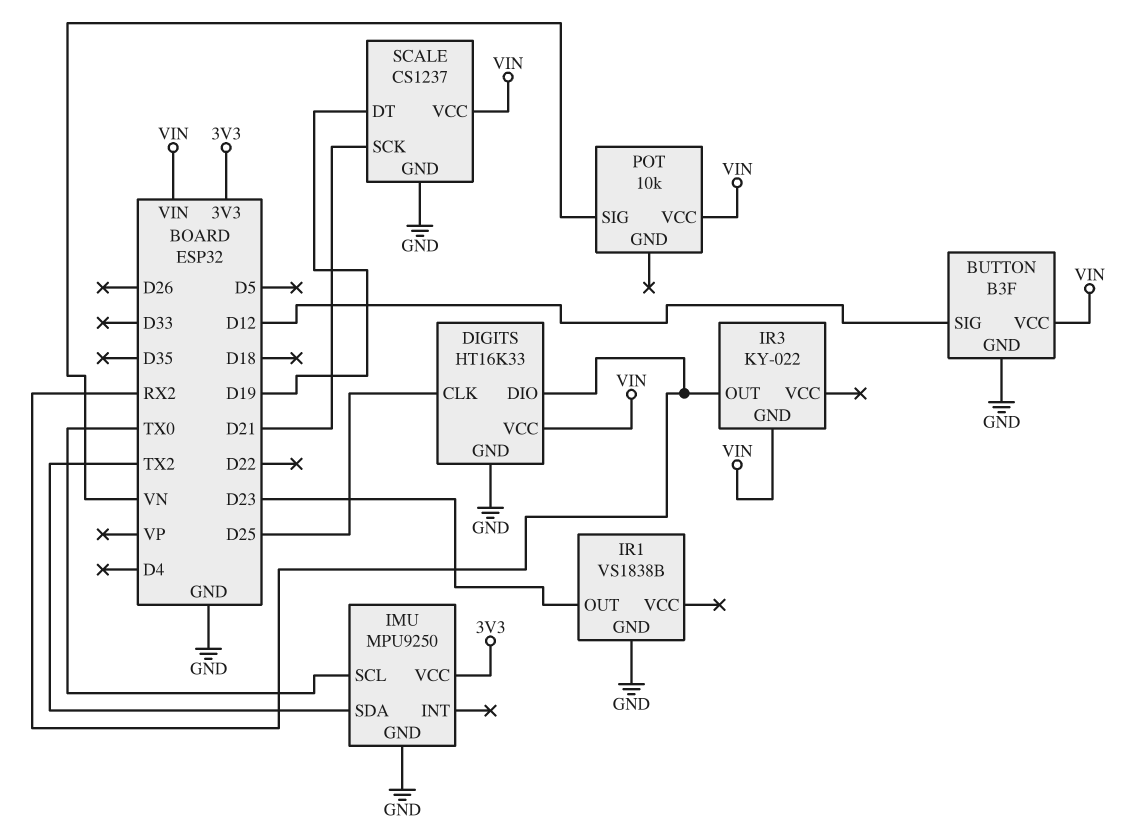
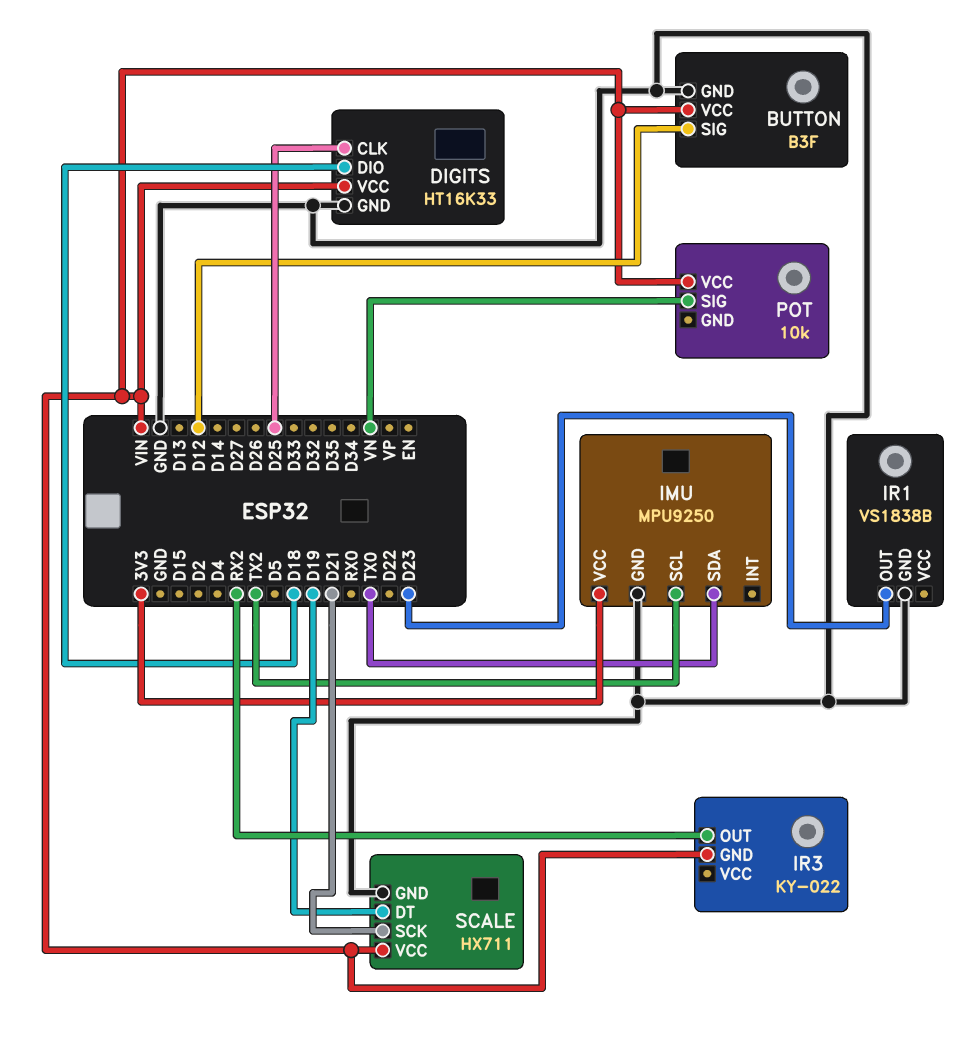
DIGITS pin DIO: RX2 -> D18
IMU pin SCL: TX0 -> TX2
IMU pin SDA: TX2 -> TX0
SCALE: CS1237 -> HX711

